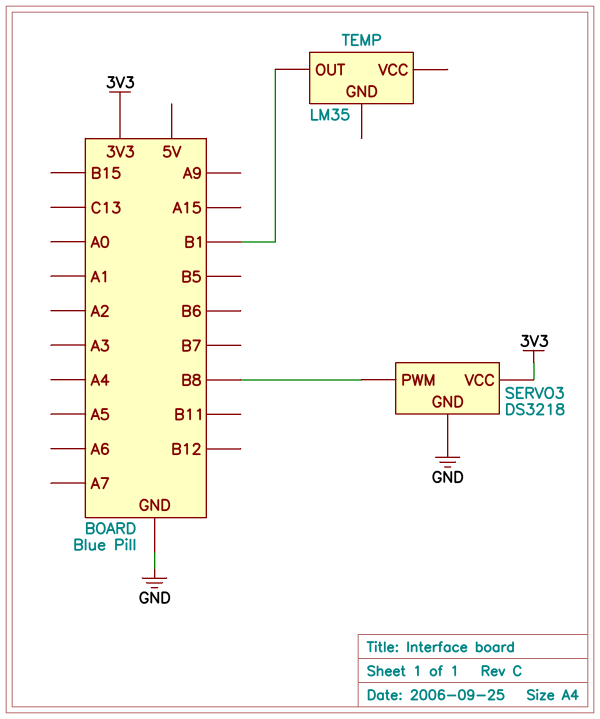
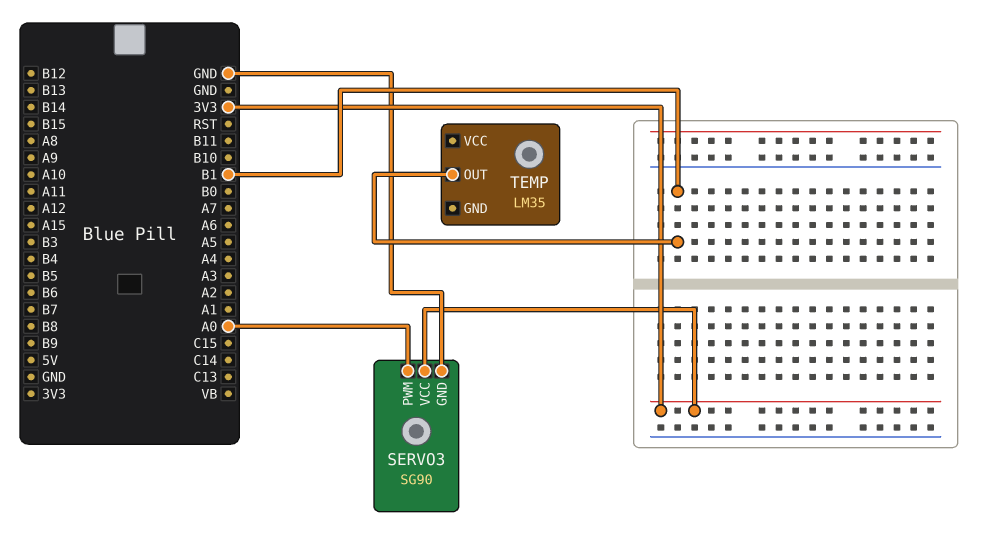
SERVO3: DS3218 -> SG90
SERVO3 pin PWM: B8 -> A0

